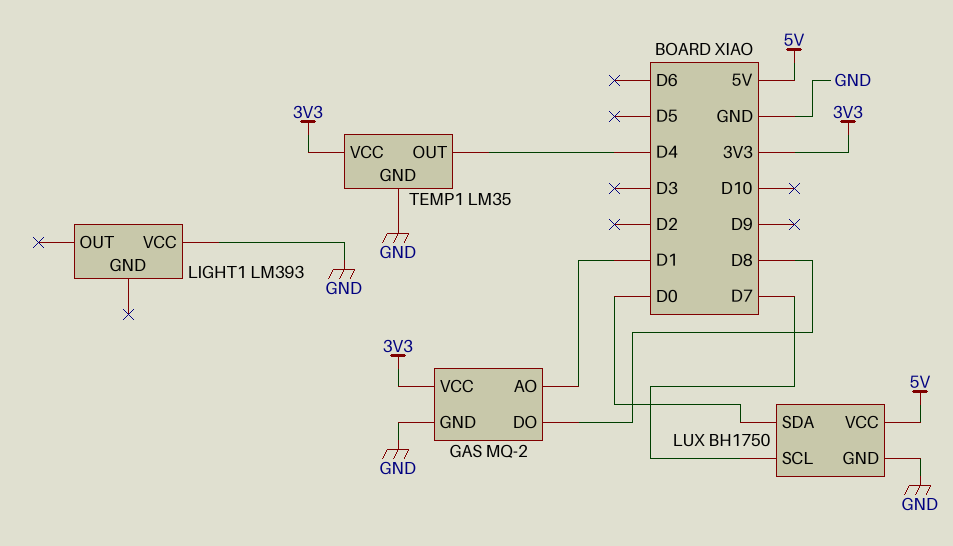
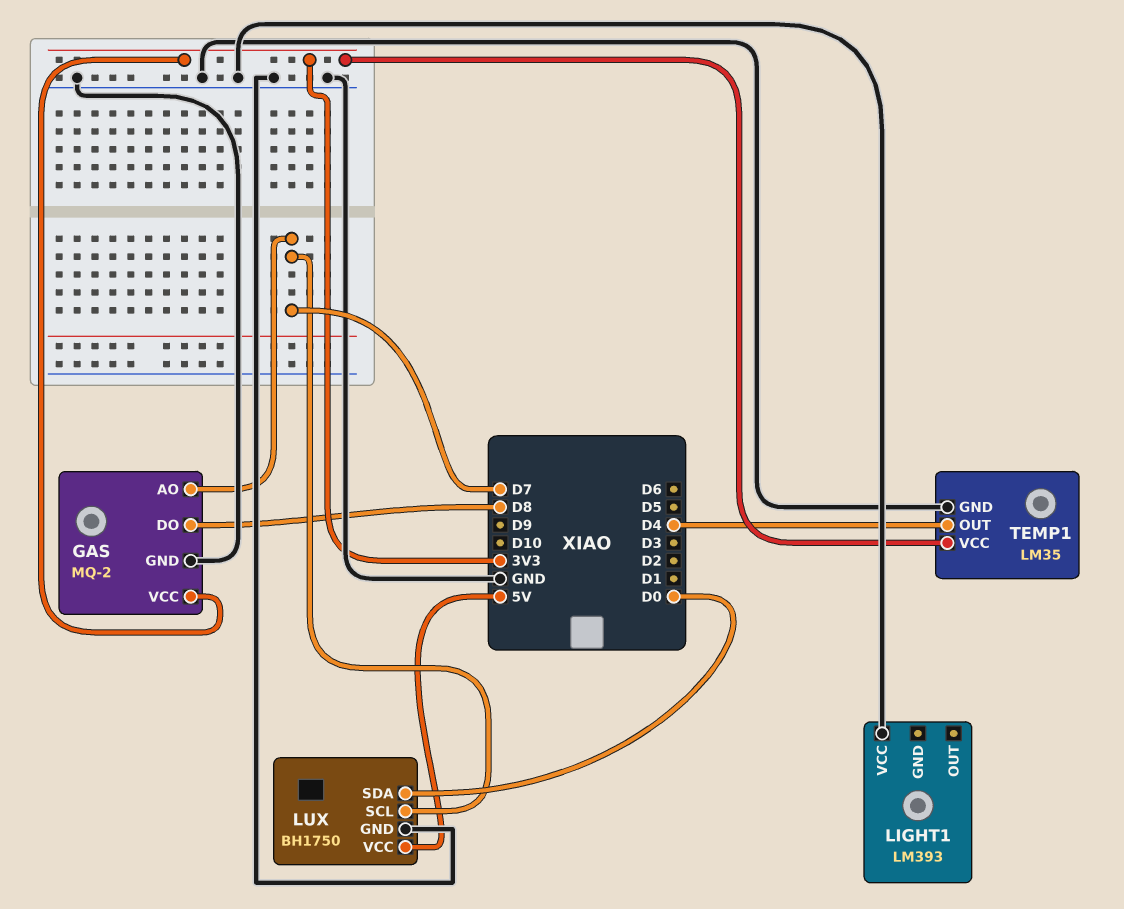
GAS pin AO: D1 -> D7

